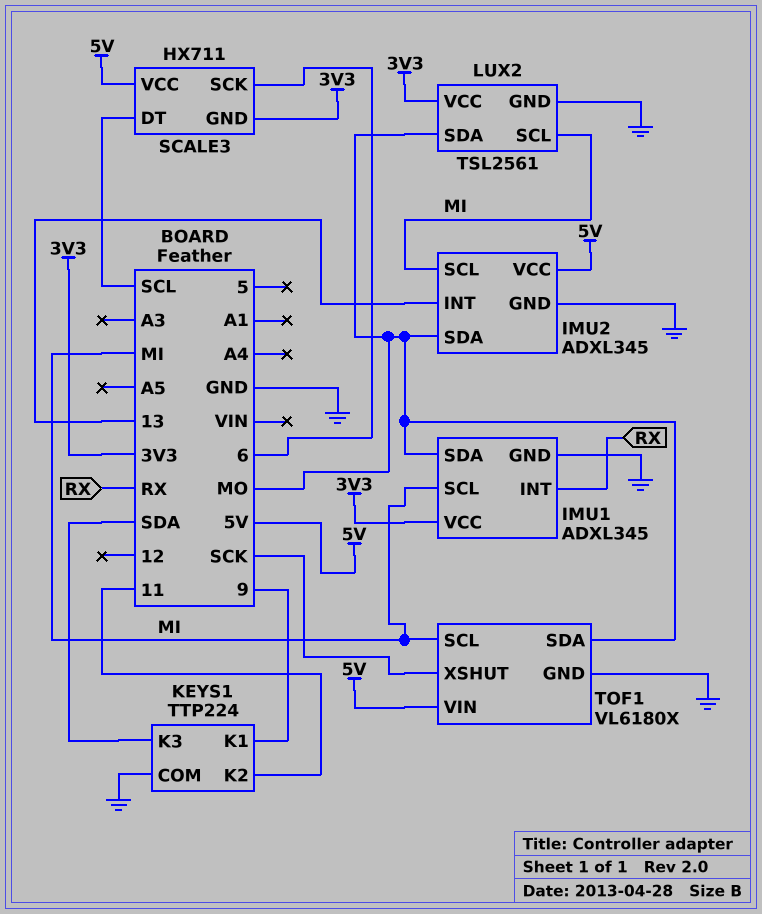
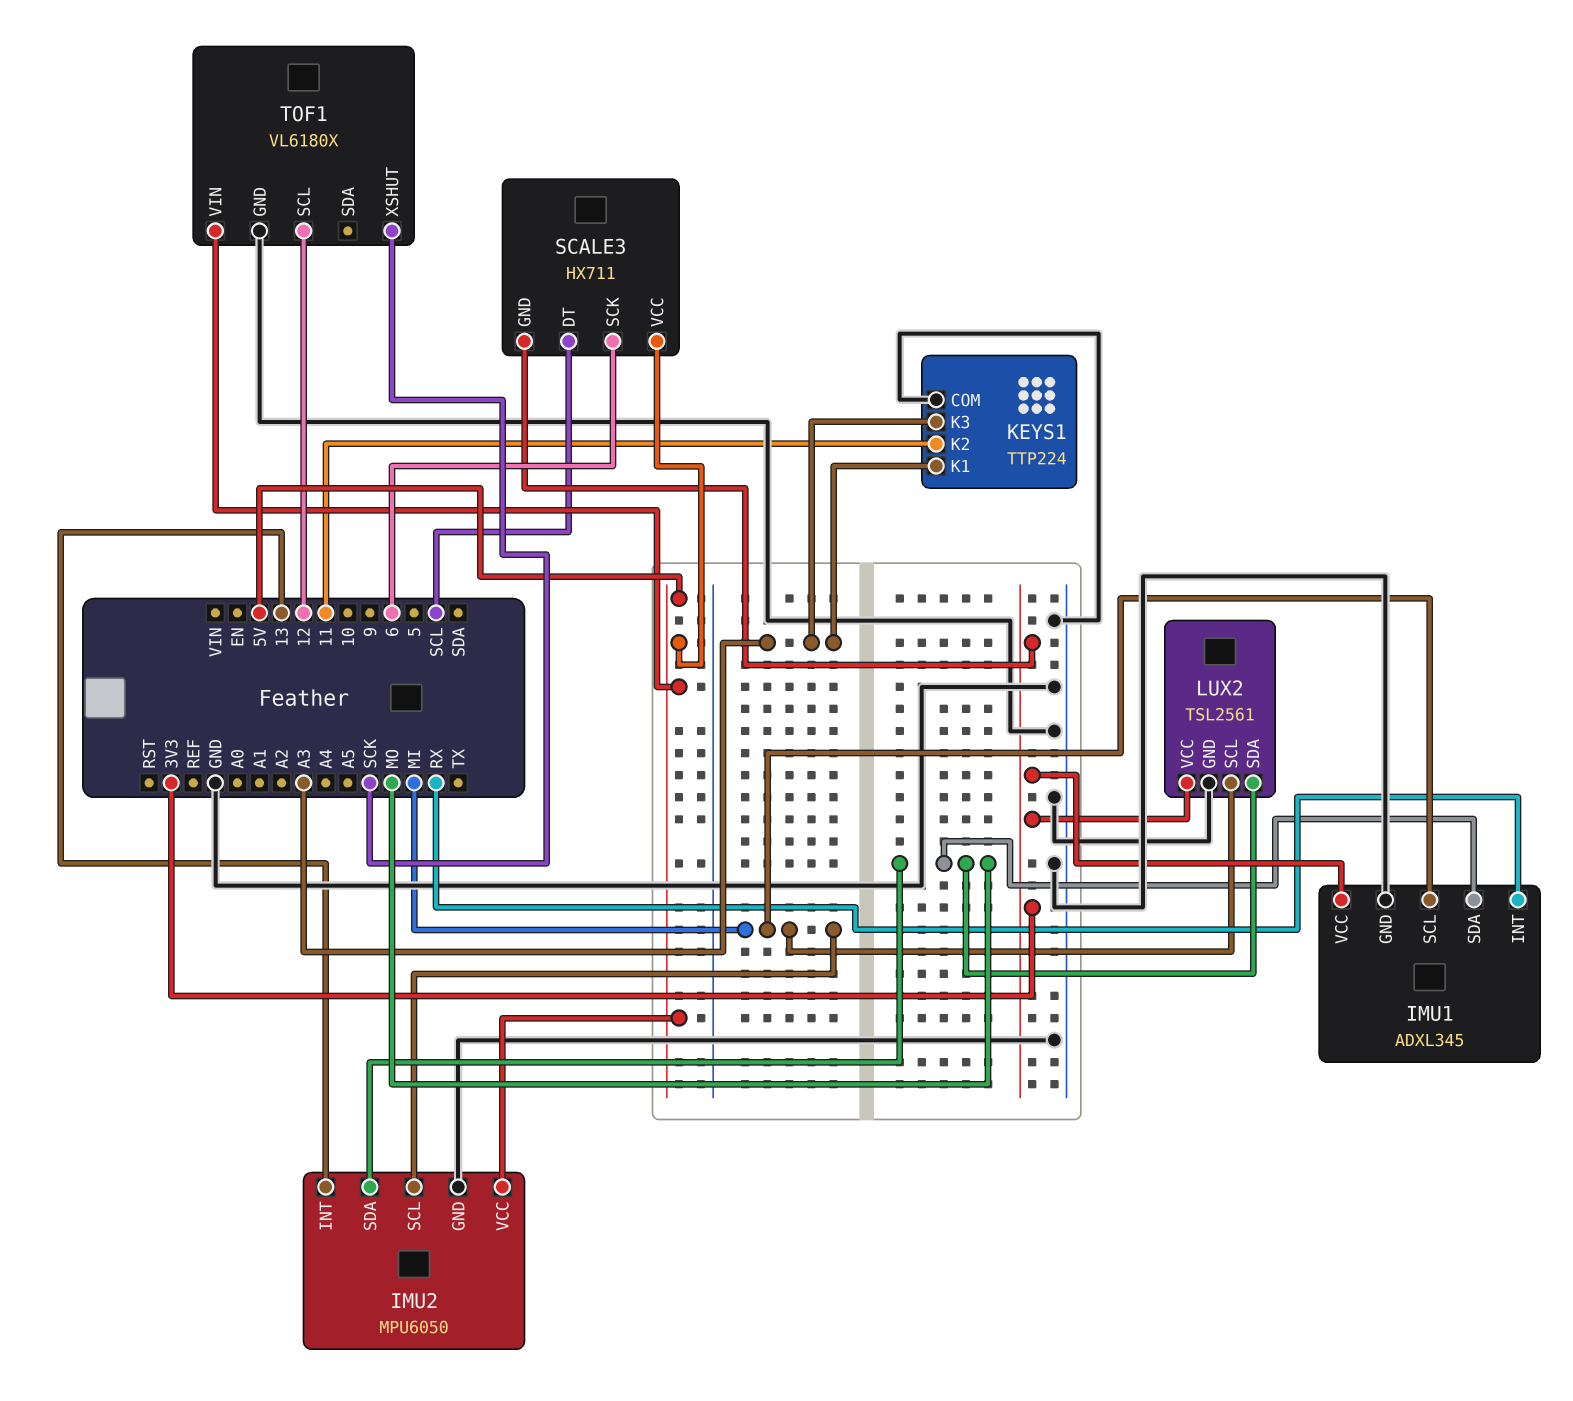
IMU2: ADXL345 -> MPU6050
KEYS1 pin K1: 9 -> A3
KEYS1 pin K3: SDA -> A3
TOF1 pin SCL: MI -> 12
TOF1 pin SDA: MO -> none

